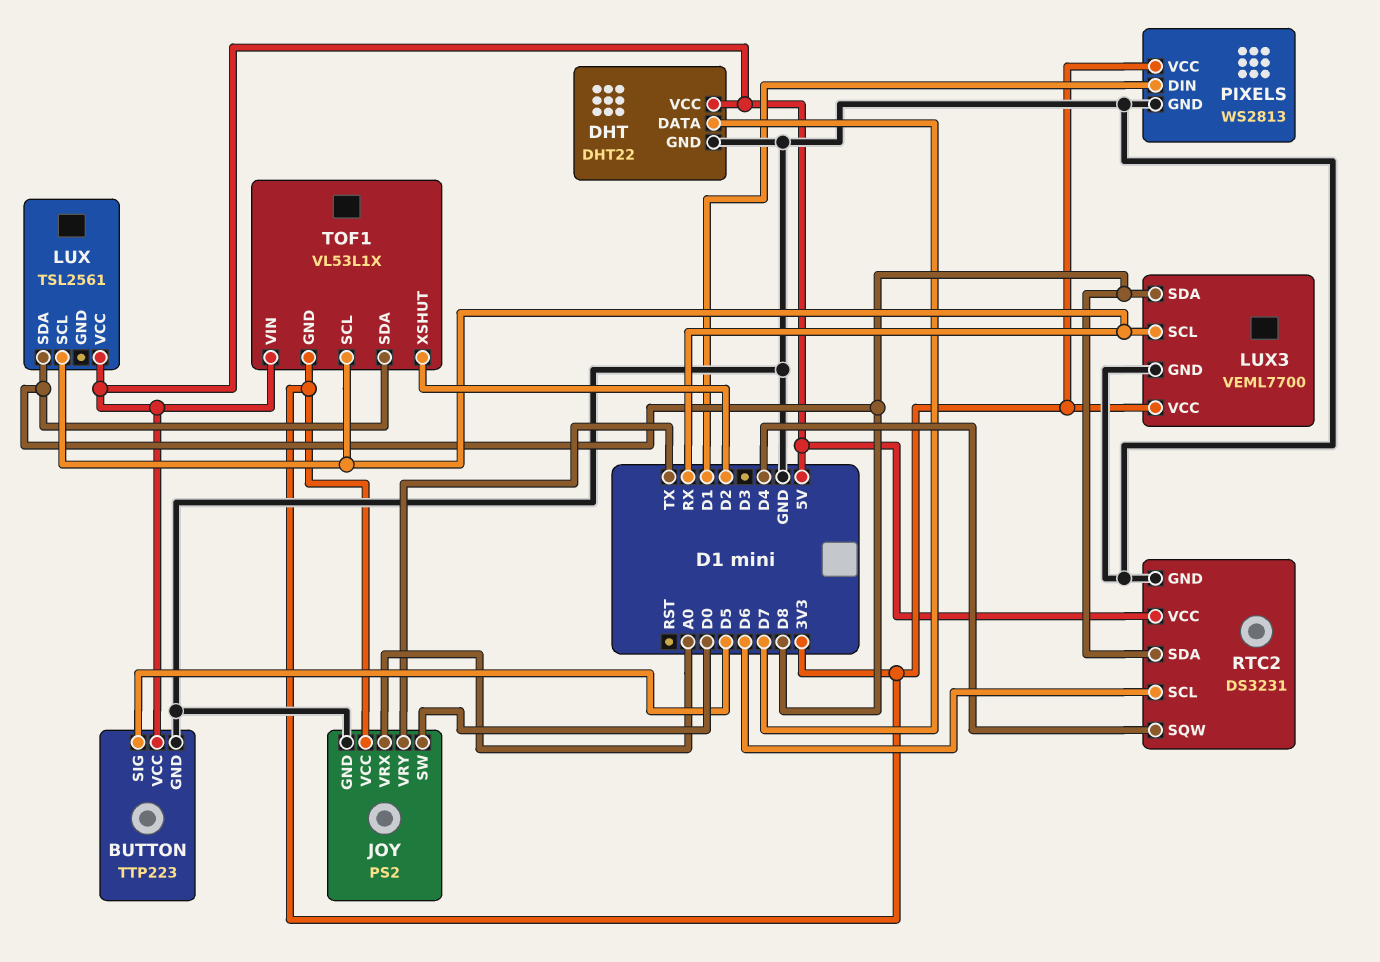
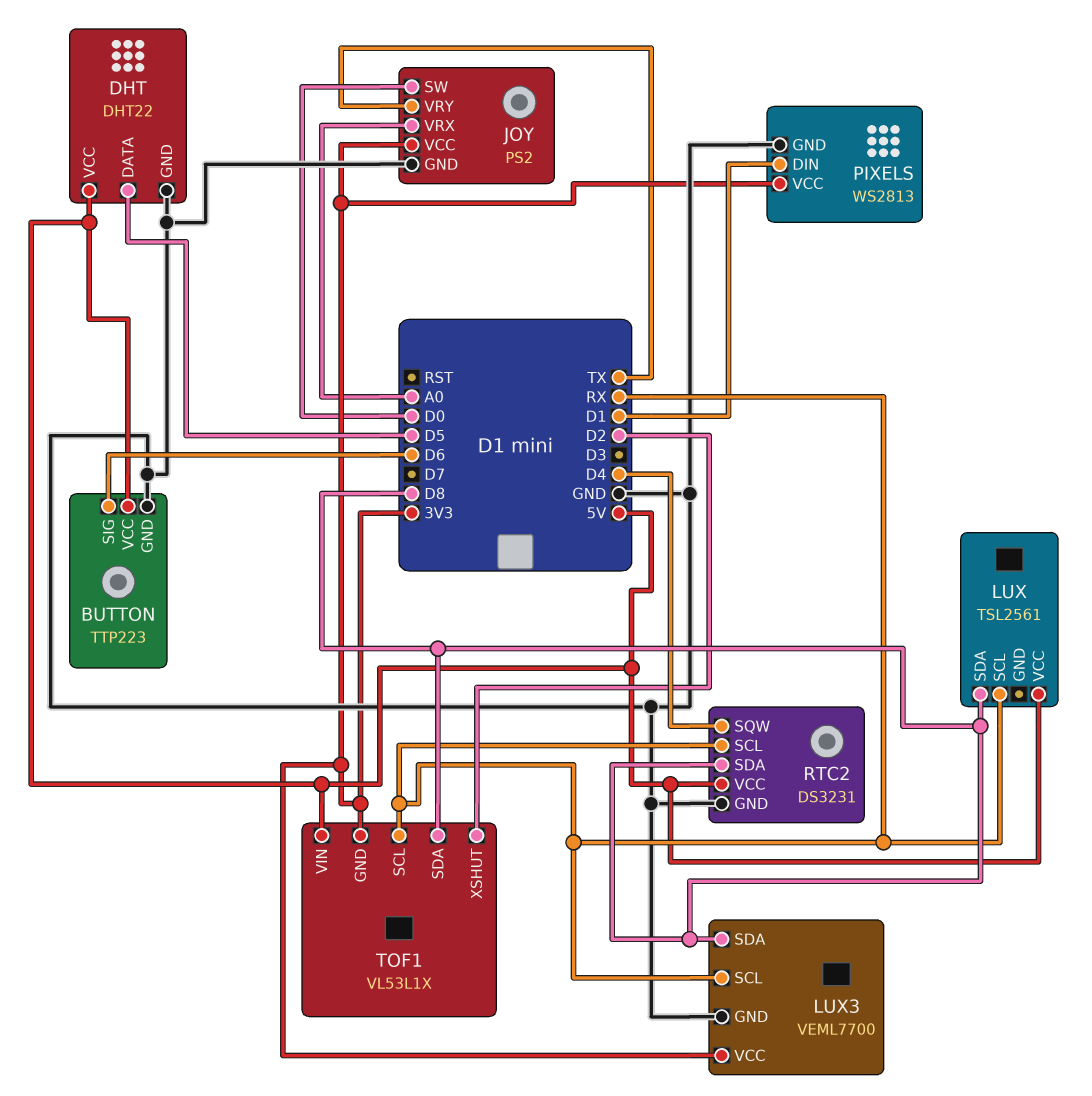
BUTTON pin SIG: D5 -> D6
DHT pin DATA: D7 -> D5
RTC2 pin SCL: D6 -> RX

